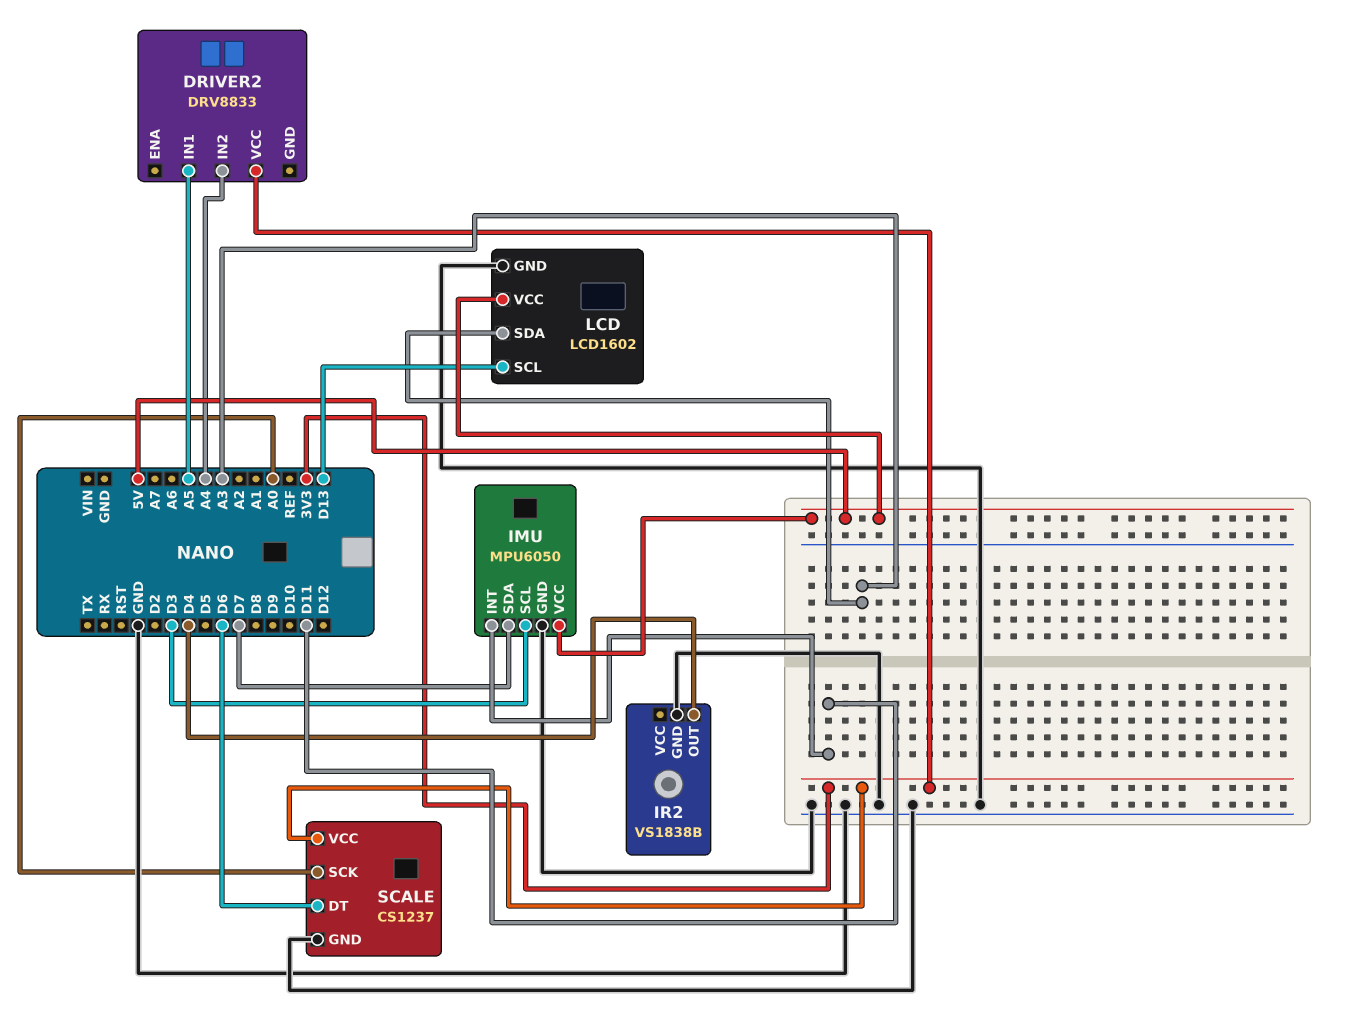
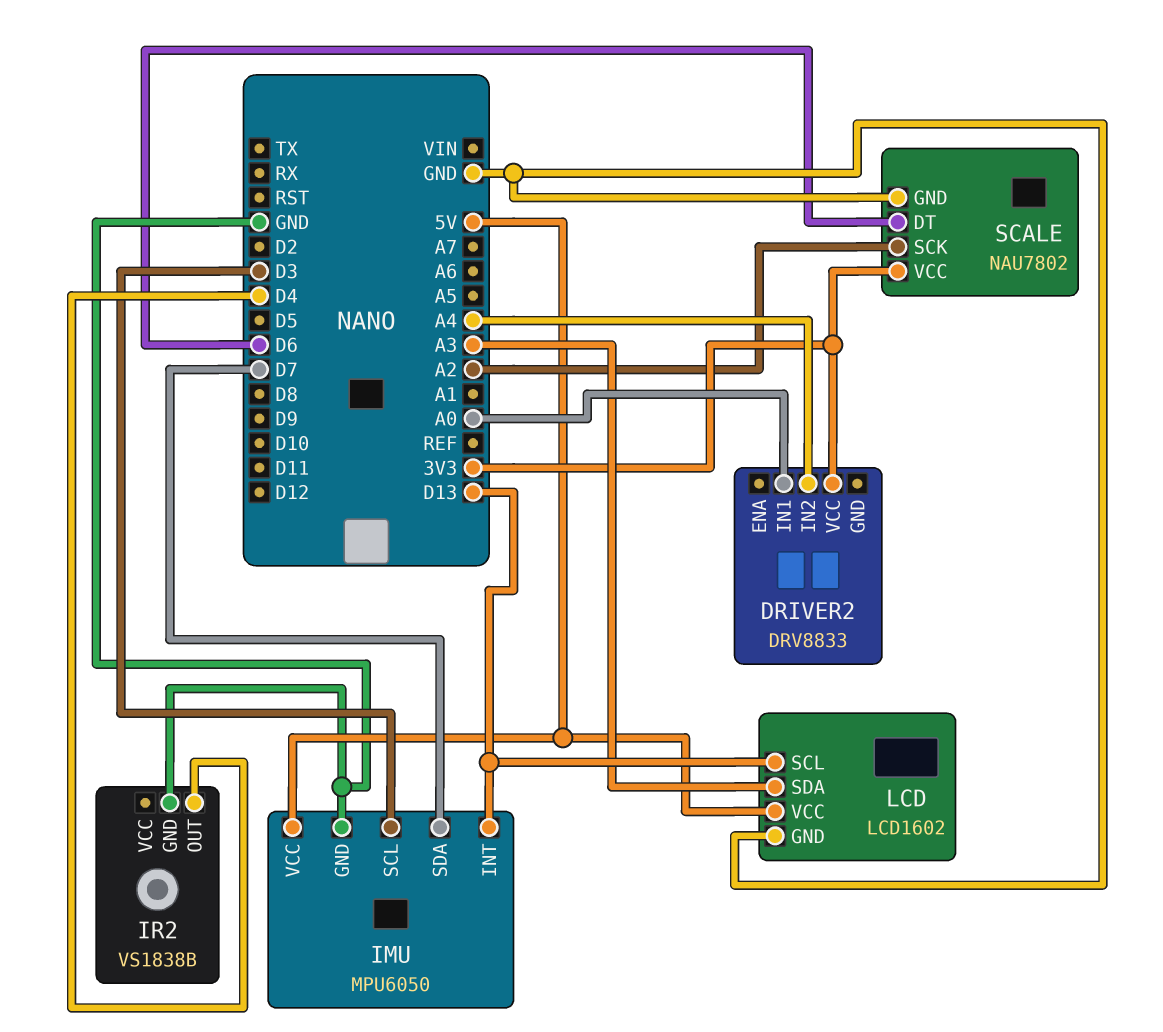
DRIVER2 pin IN1: A5 -> A0
IMU pin INT: D11 -> D13
SCALE: CS1237 -> NAU7802
SCALE pin SCK: A0 -> A2

